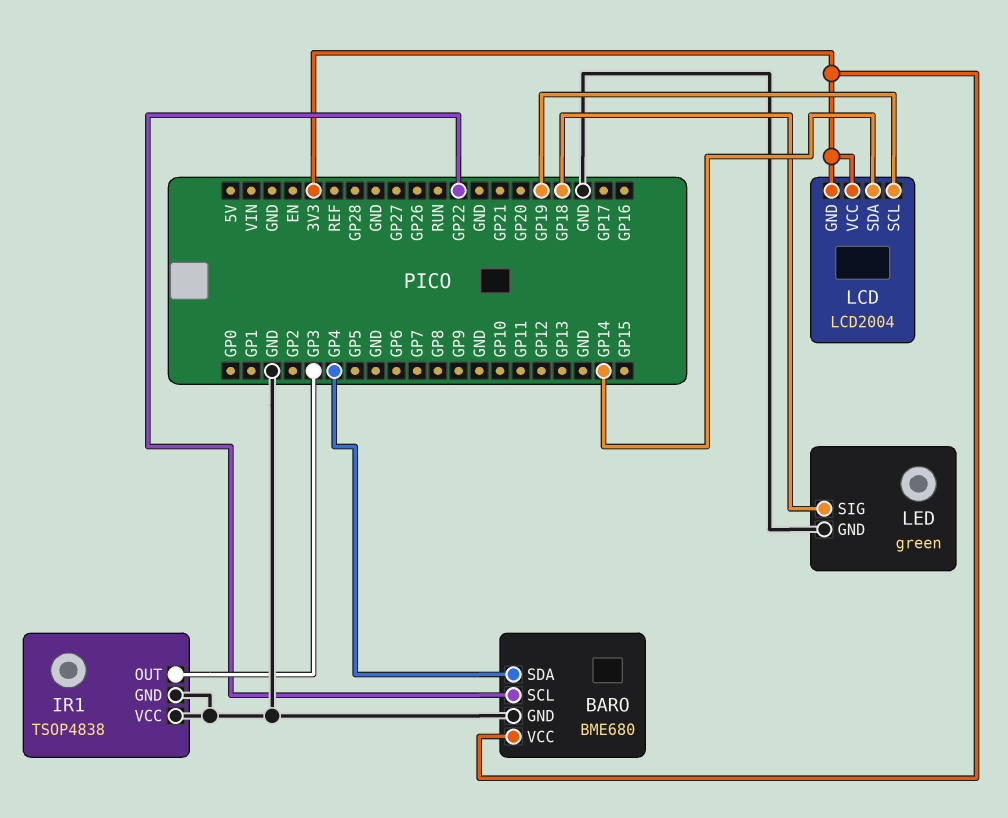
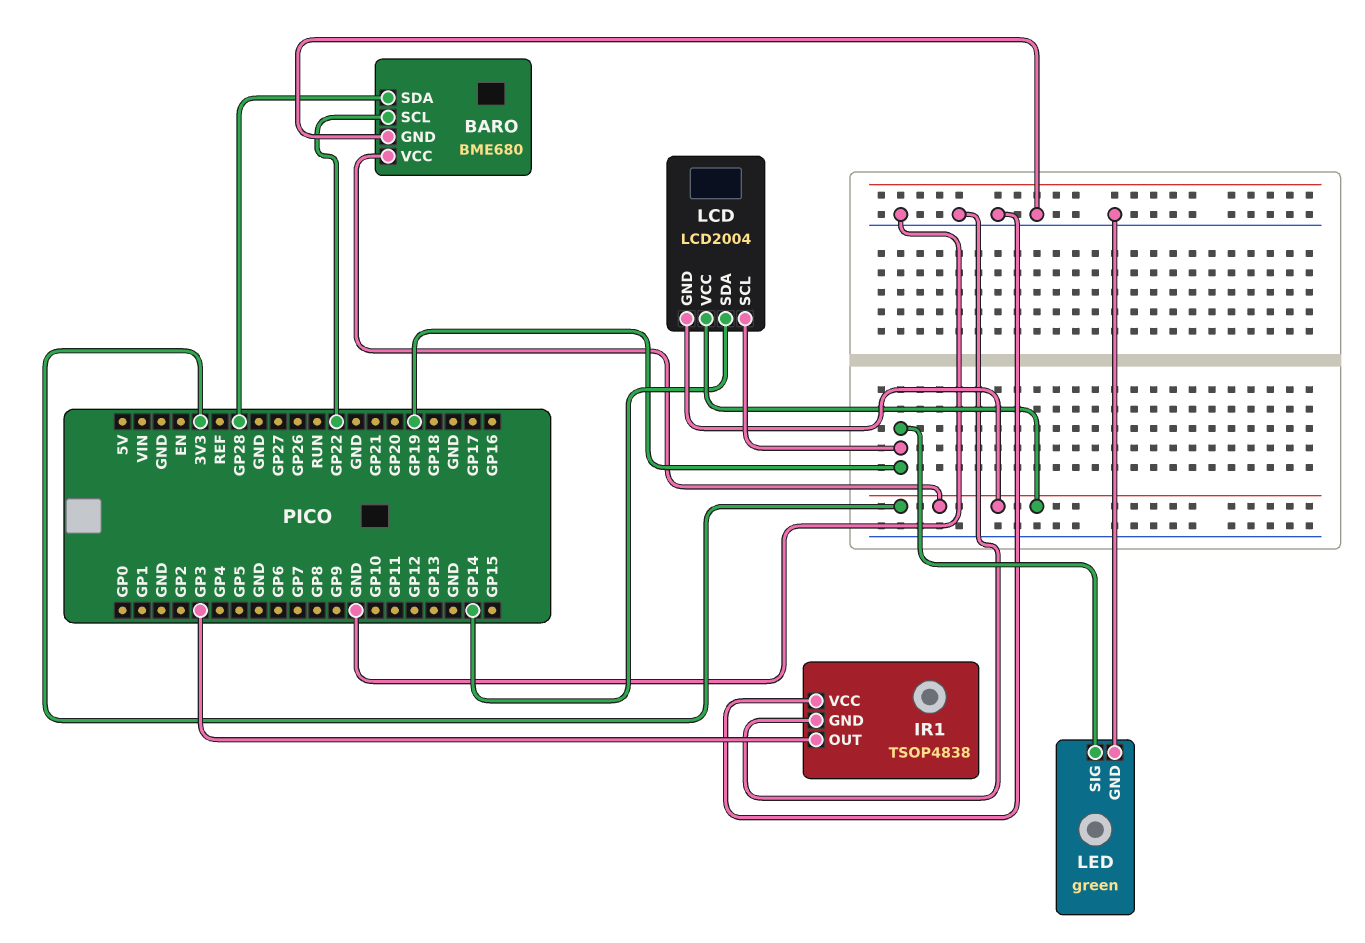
BARO pin SDA: GP4 -> GP28
LED pin SIG: GP18 -> GP19

